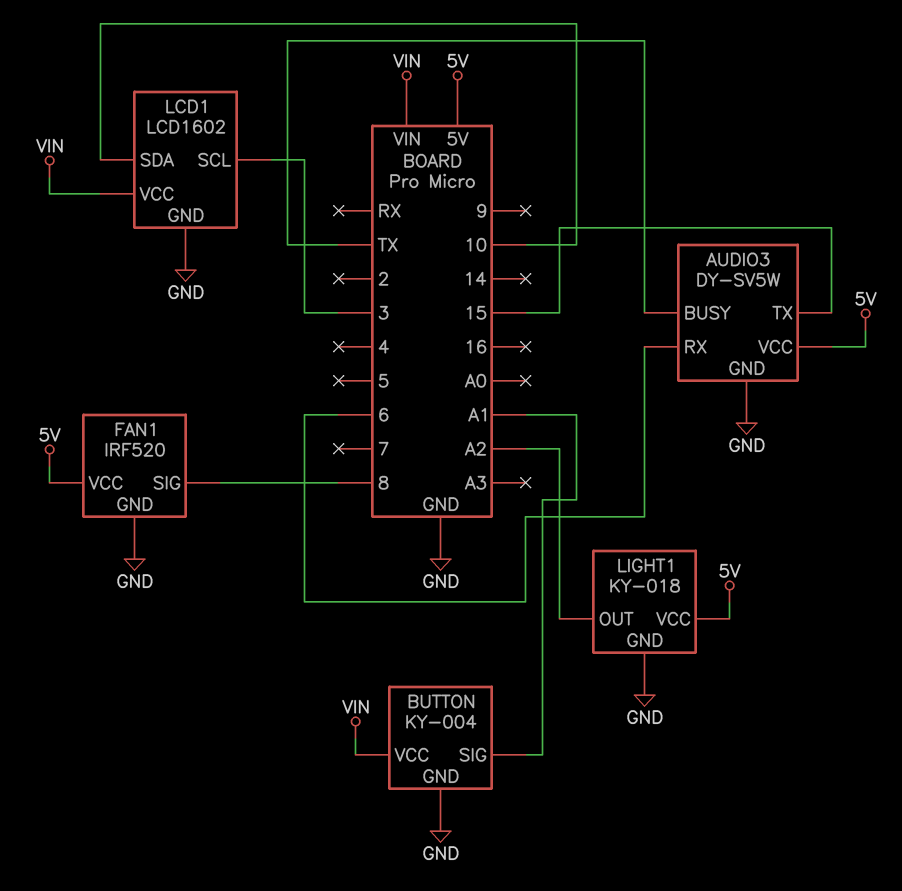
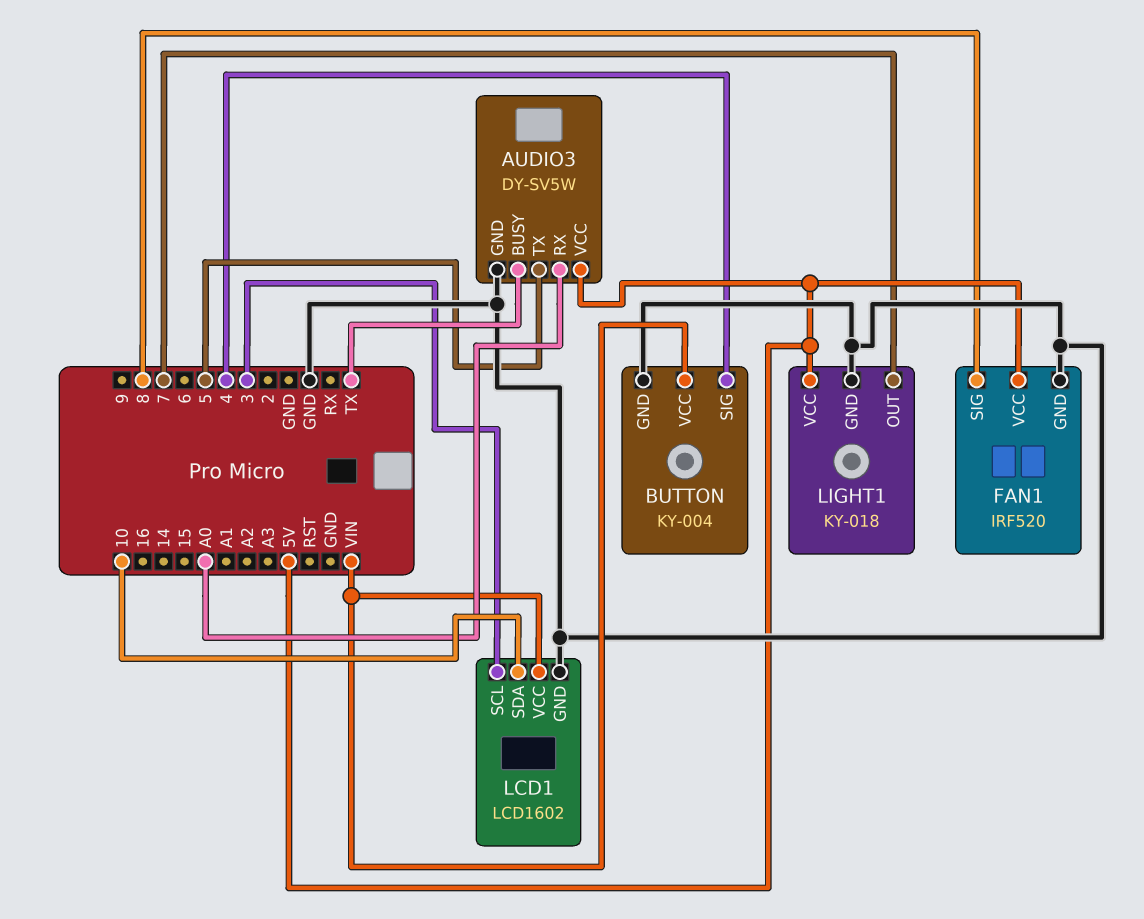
AUDIO3 pin RX: 6 -> A0
AUDIO3 pin TX: 15 -> 5
BUTTON pin SIG: A1 -> 4
LIGHT1 pin OUT: A2 -> 7

